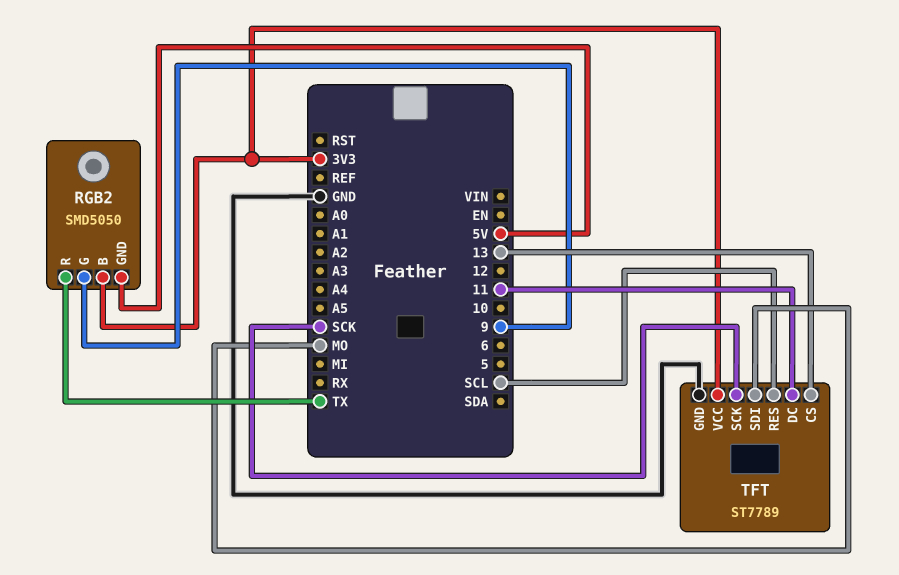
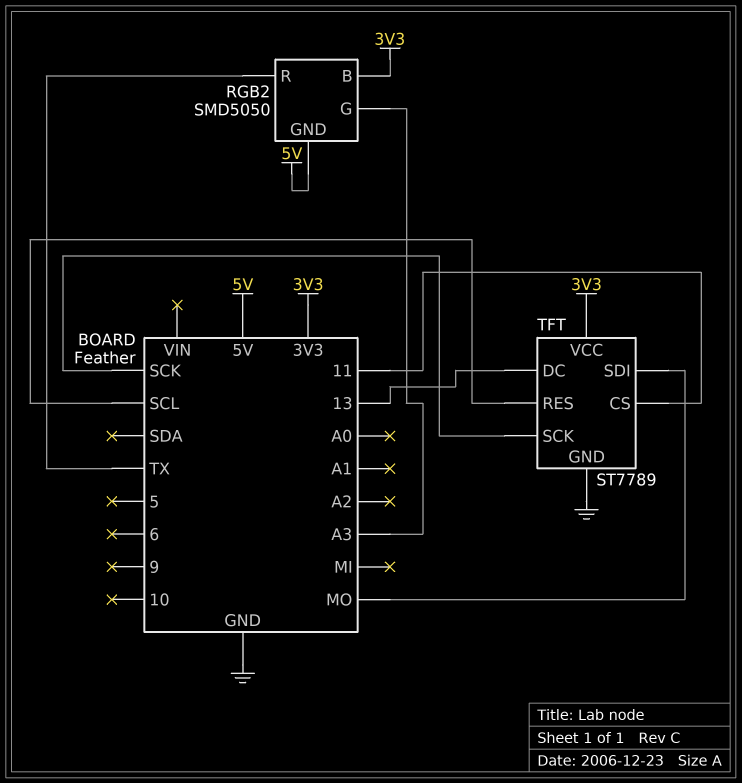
RGB2 pin G: 9 -> A3
TFT pin CS: 13 -> 11
TFT pin DC: 11 -> 13

